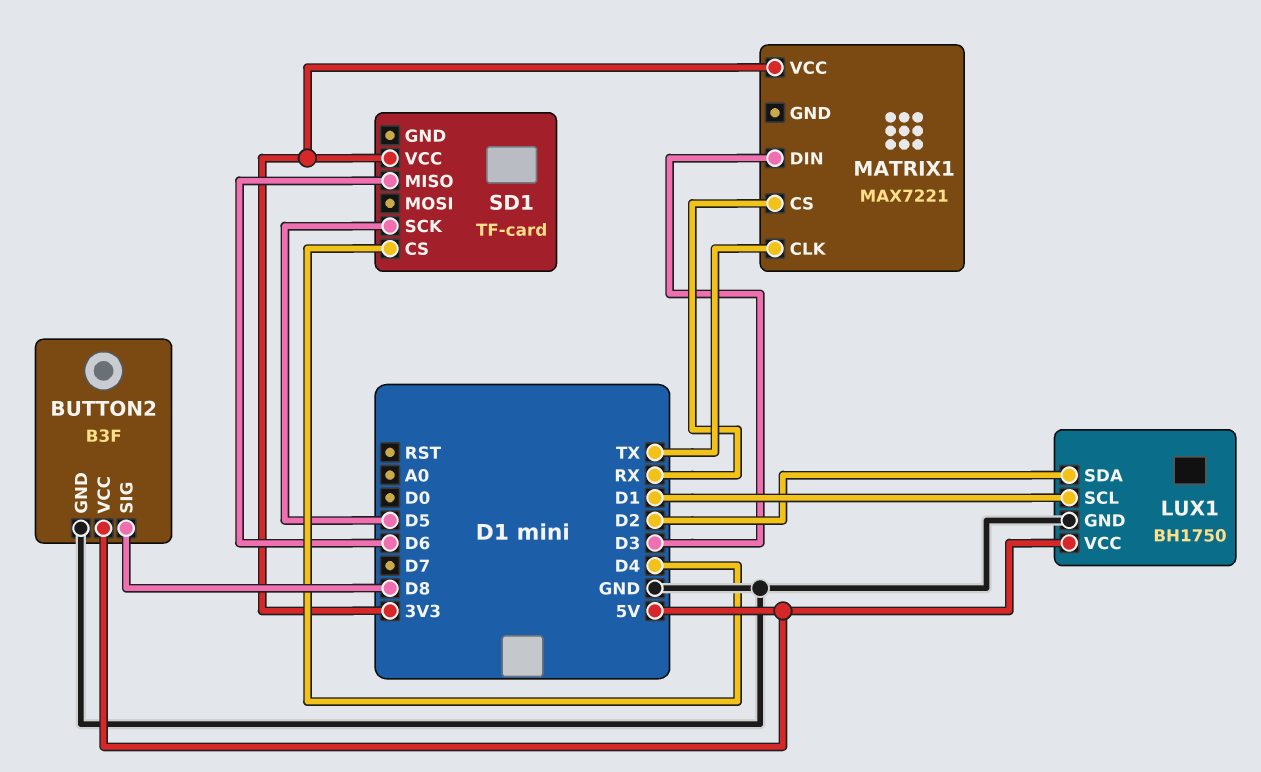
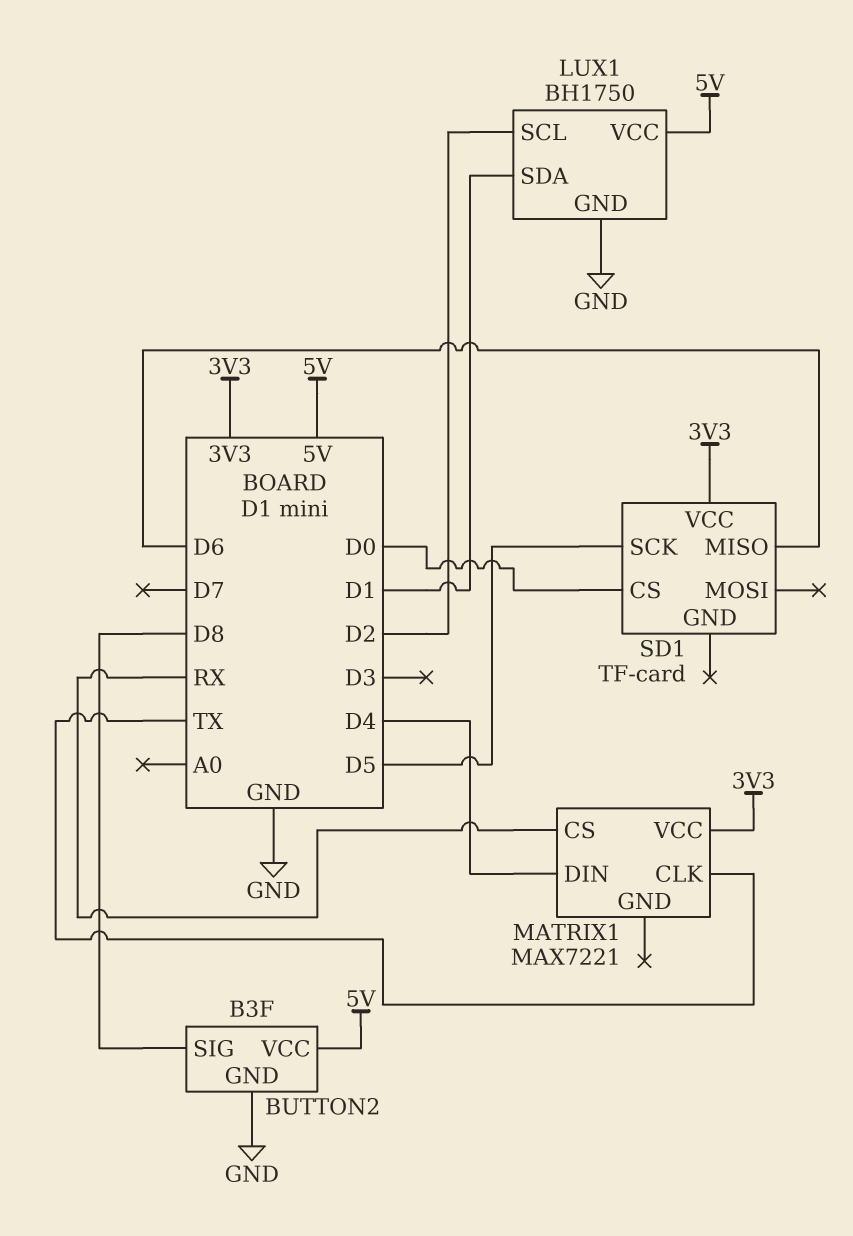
LUX1 pin SCL: D1 -> D2
LUX1 pin SDA: D2 -> D1
MATRIX1 pin DIN: D3 -> D4
SD1 pin CS: D4 -> D0

